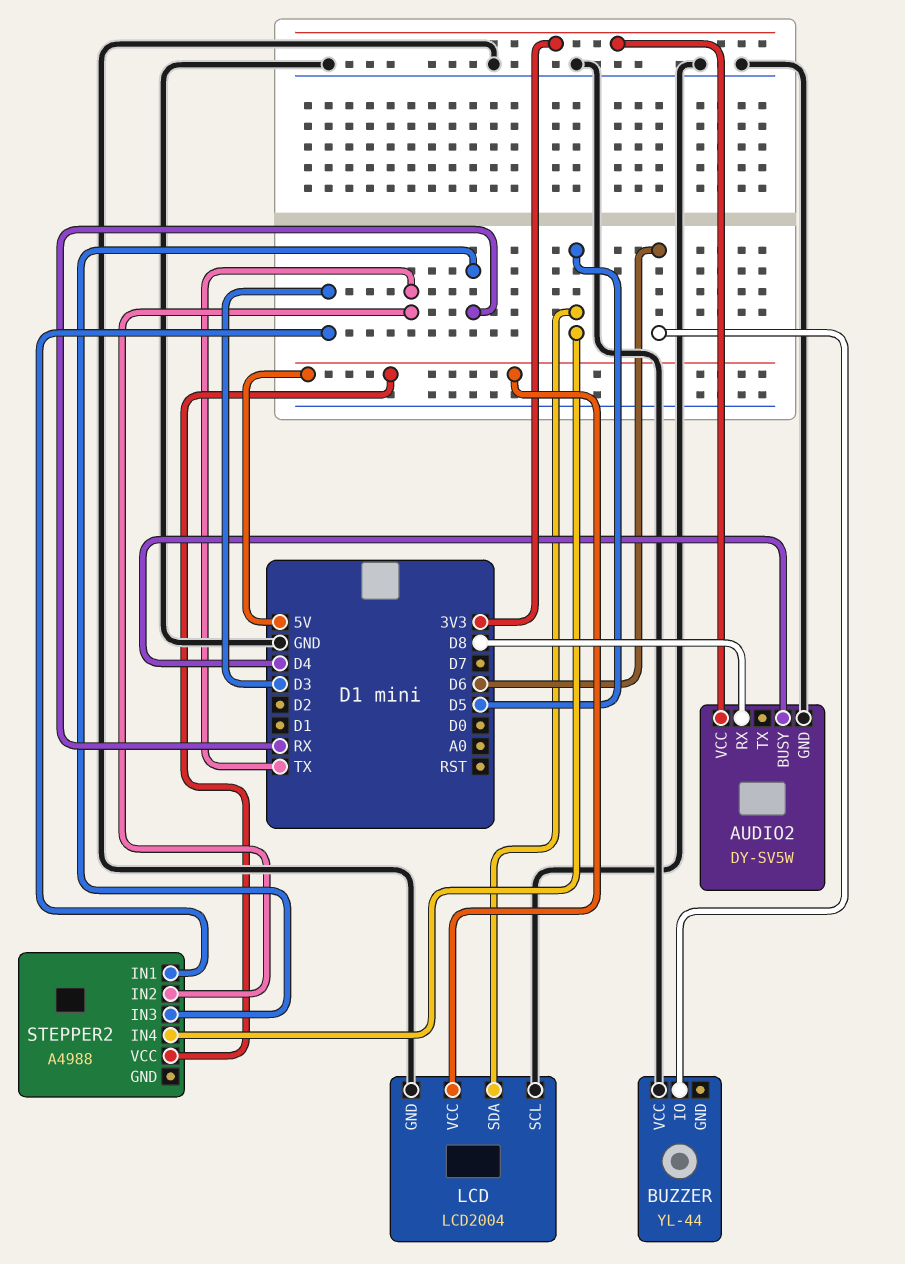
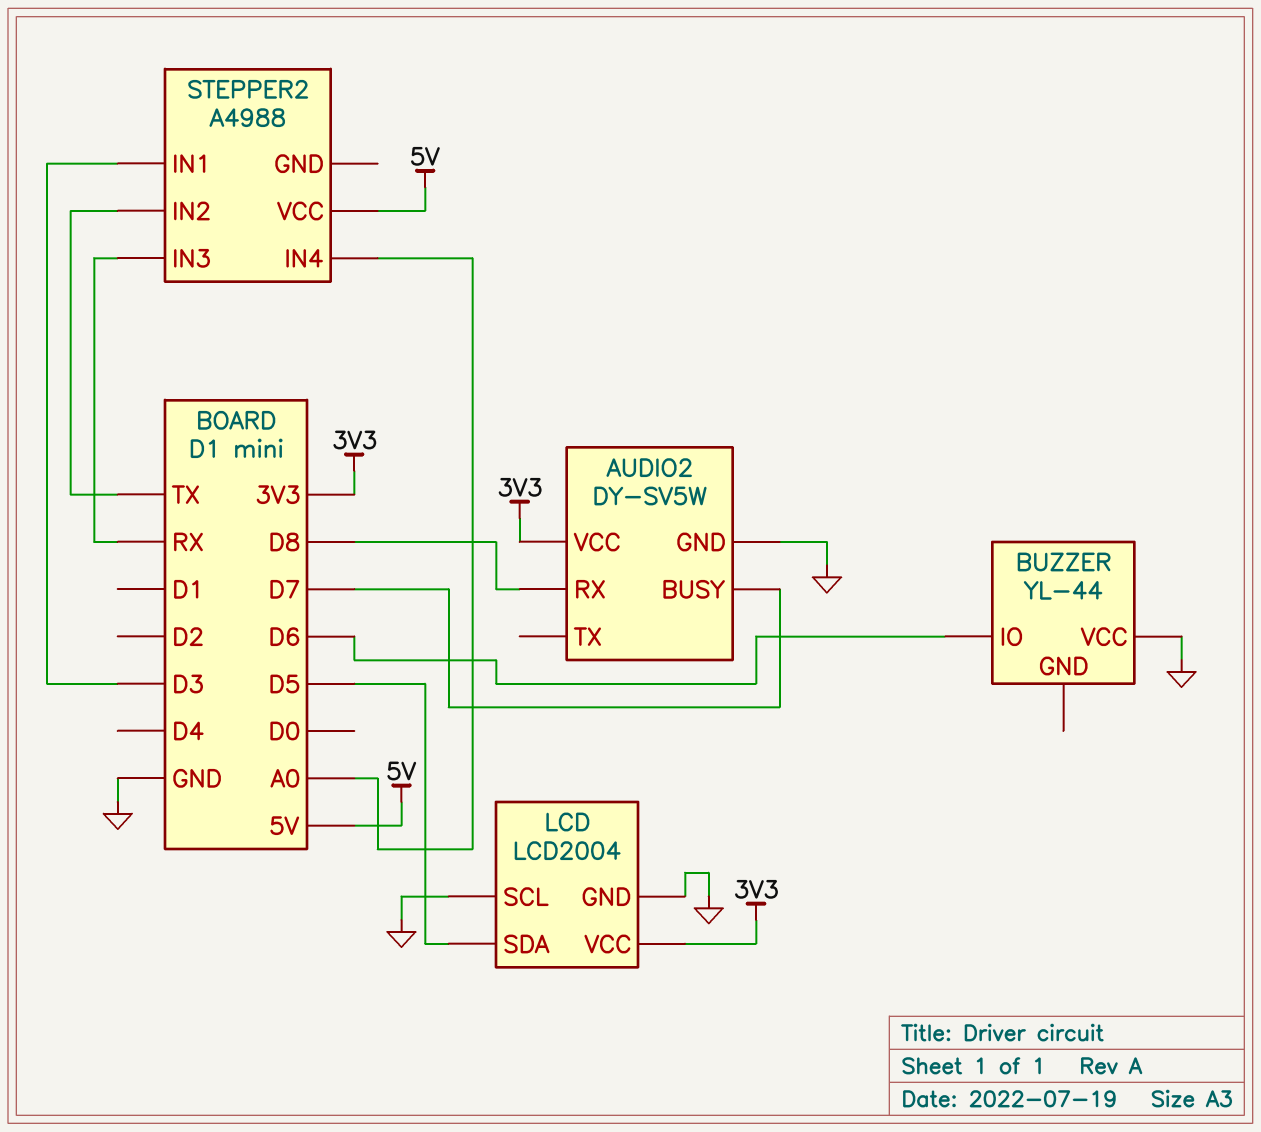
AUDIO2 pin BUSY: D4 -> D7
LCD pin VCC: 5V -> 3V3
STEPPER2 pin IN4: D5 -> A0

